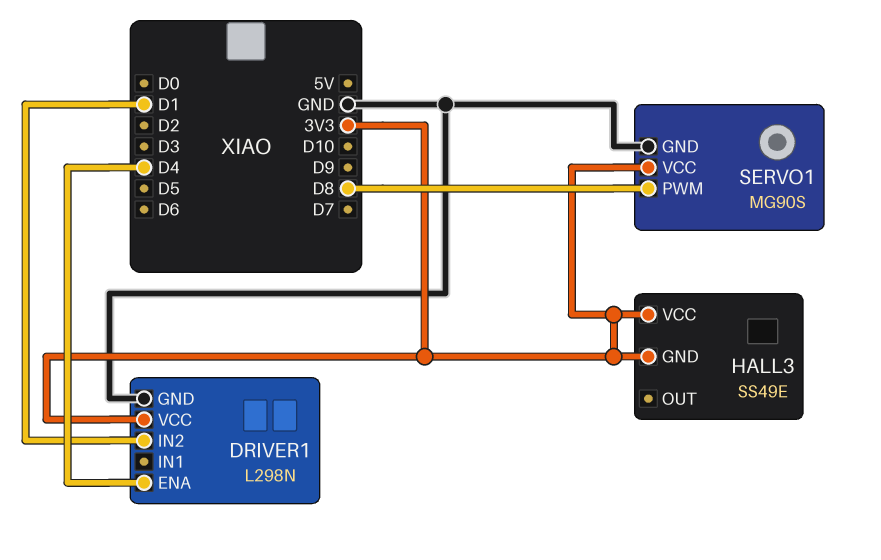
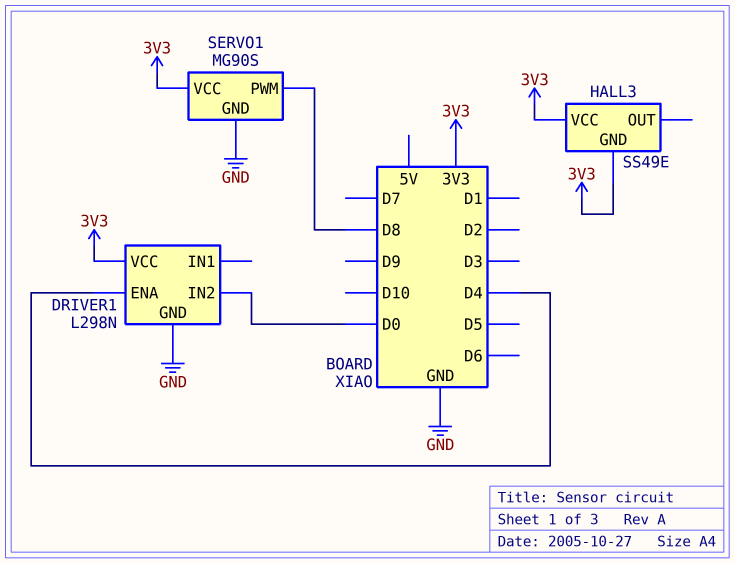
DRIVER1 pin IN2: D1 -> D0

